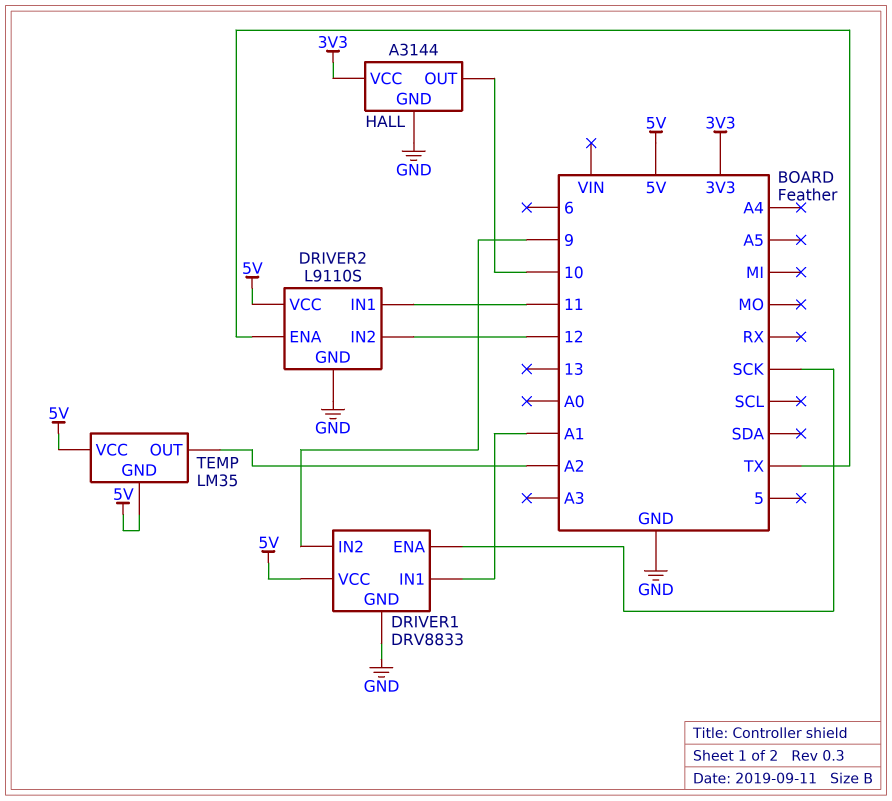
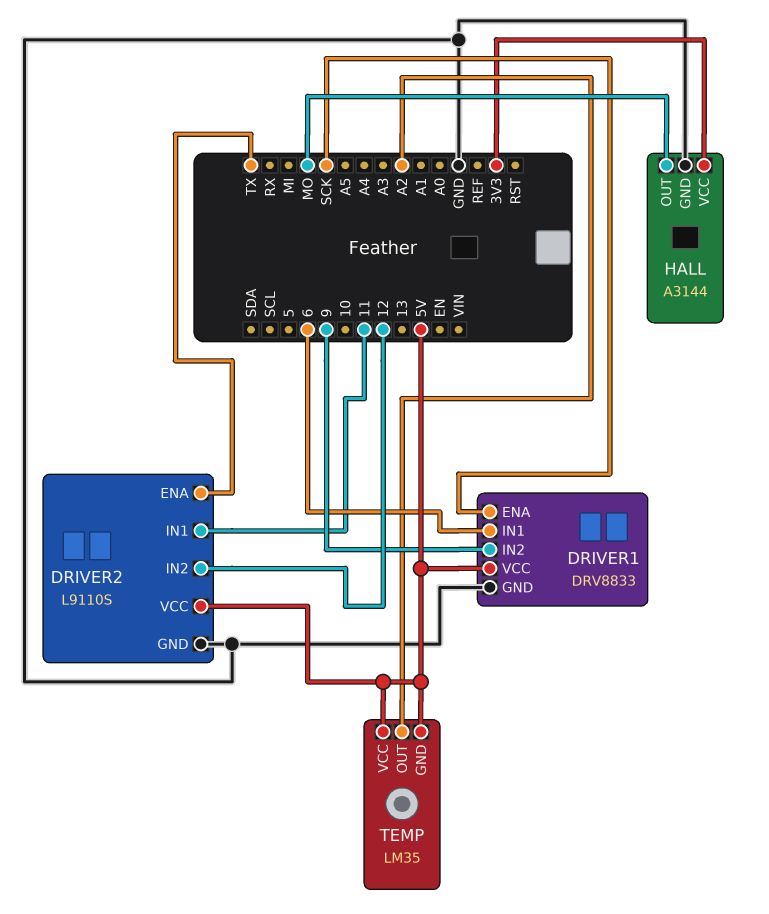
DRIVER1 pin IN1: A1 -> 6
HALL pin OUT: 10 -> MO

